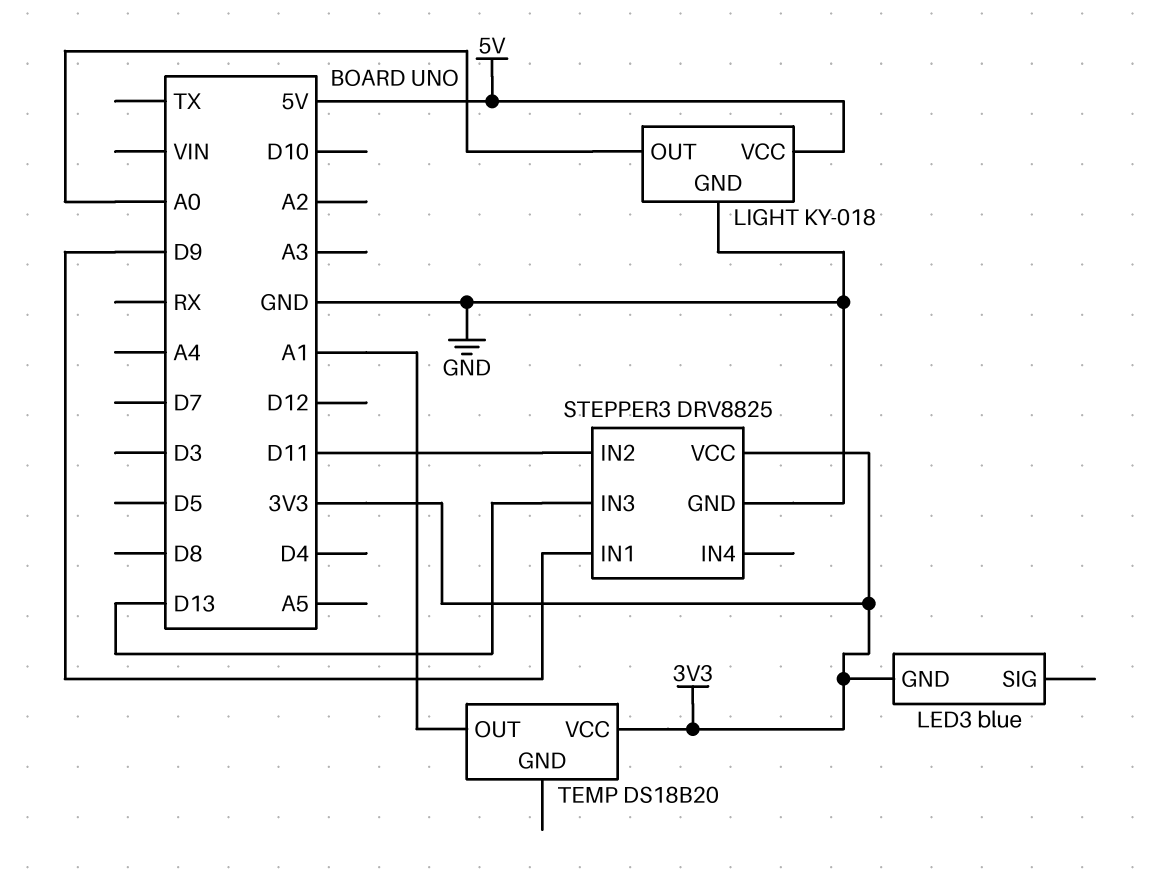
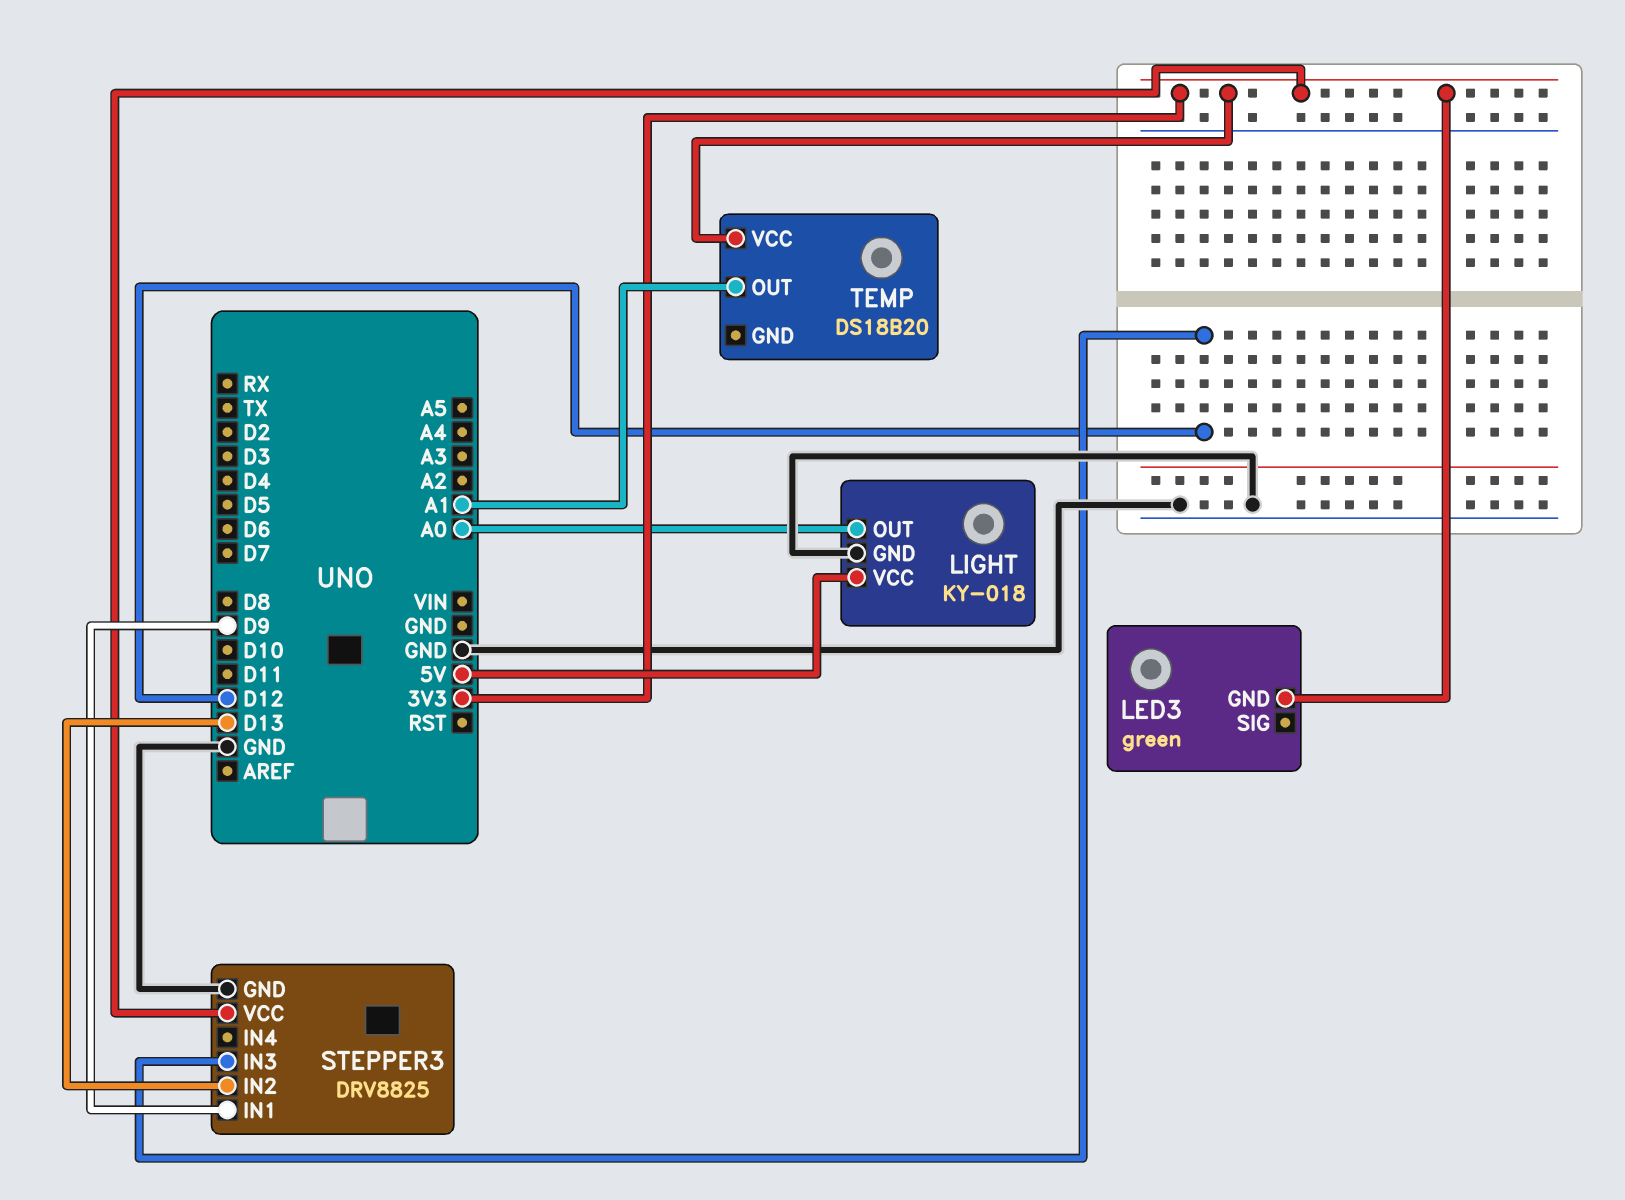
LED3: blue -> green
STEPPER3 pin IN2: D11 -> D13
STEPPER3 pin IN3: D13 -> D12

